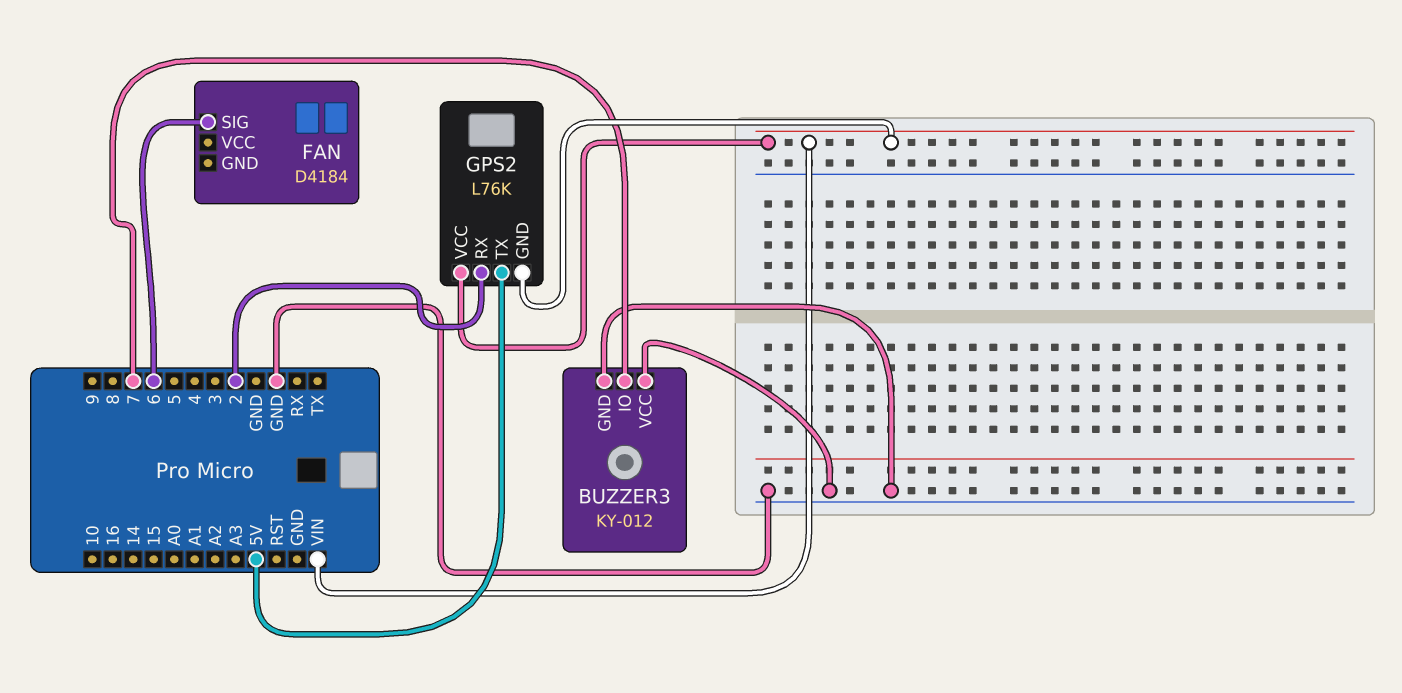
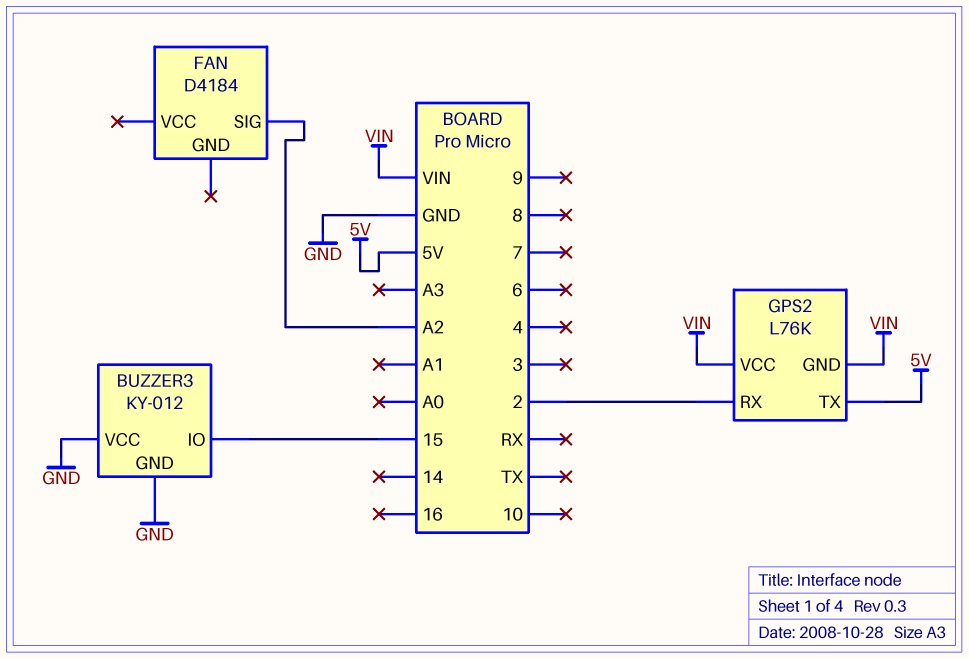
BUZZER3 pin IO: 7 -> 15
FAN pin SIG: 6 -> A2

